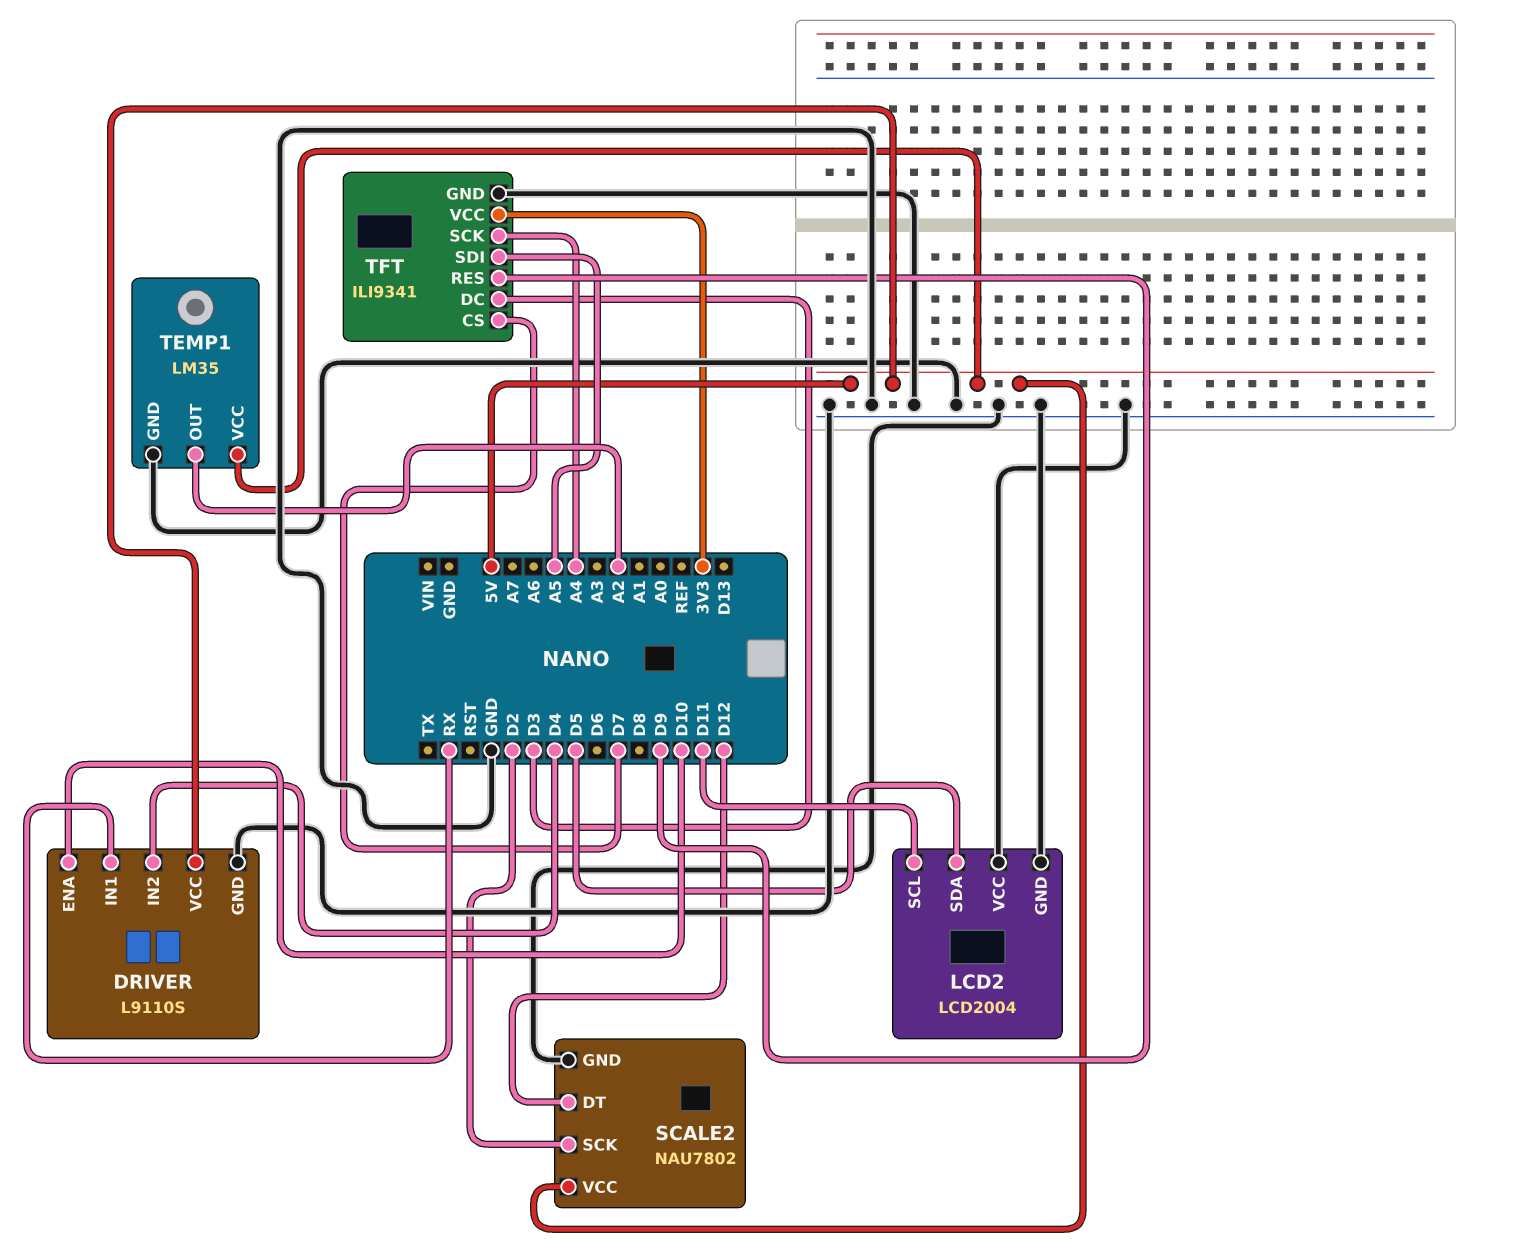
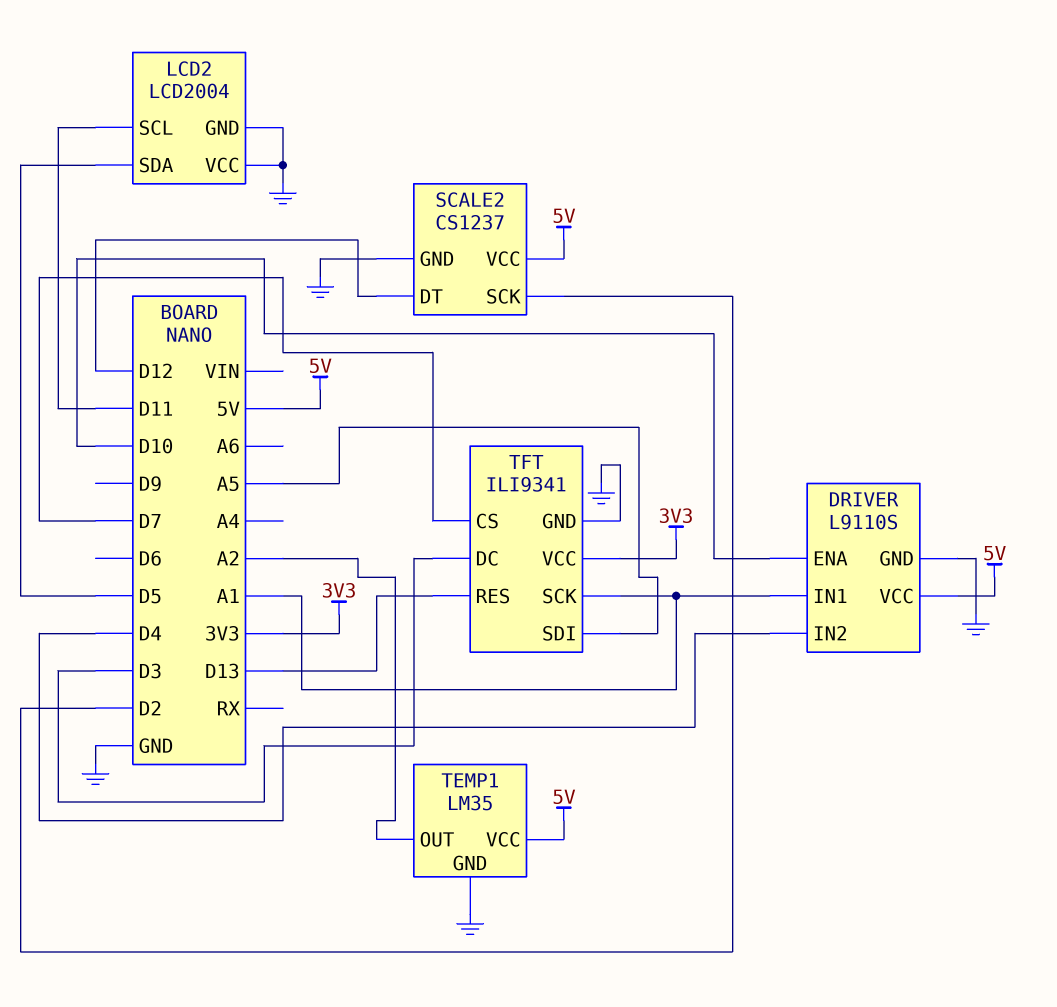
DRIVER pin IN1: RX -> A1
SCALE2: NAU7802 -> CS1237
TFT pin RES: D9 -> D13
TFT pin SCK: A4 -> A1

